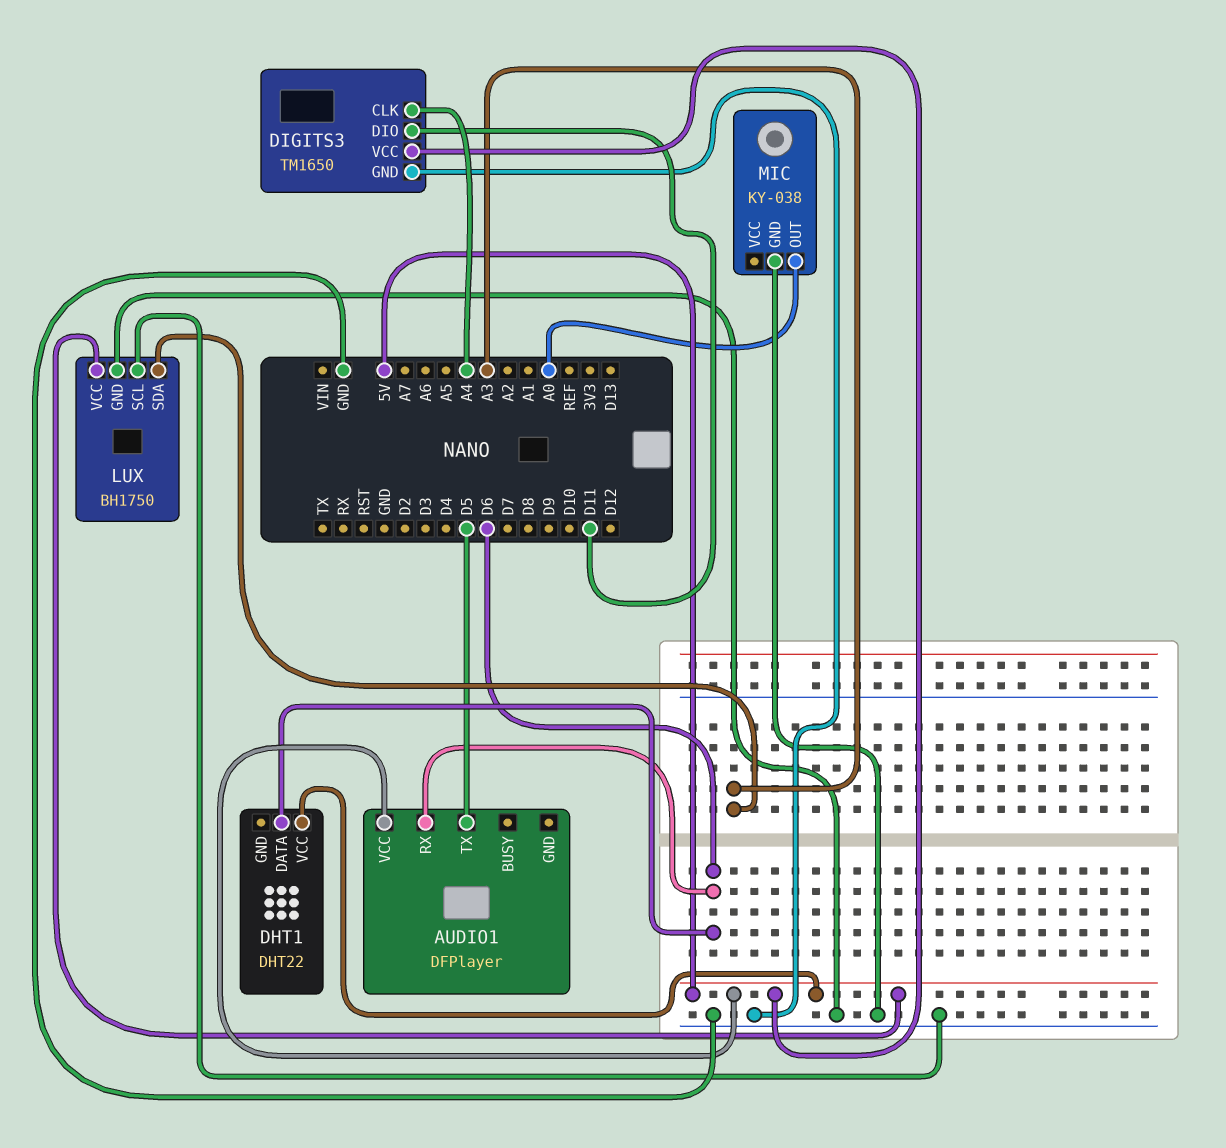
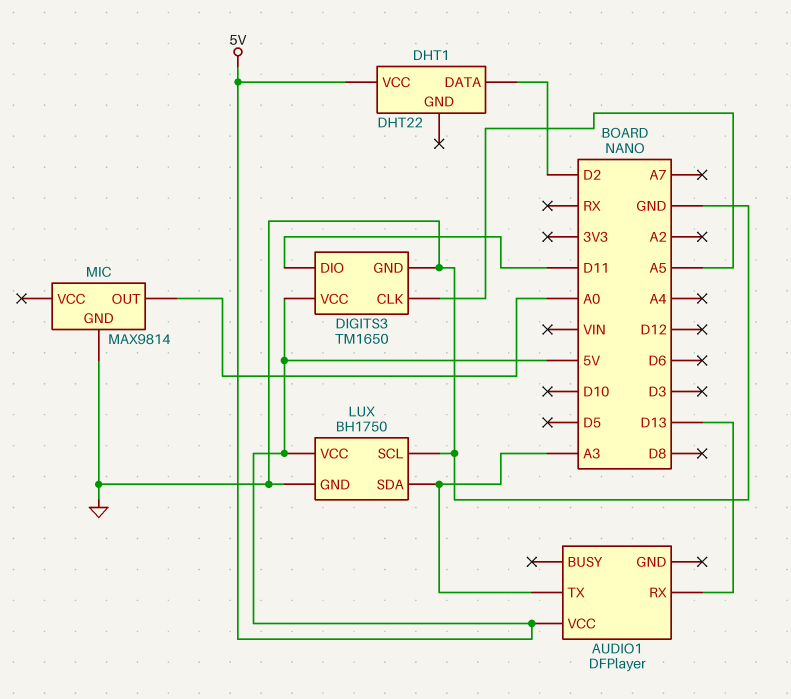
AUDIO1 pin RX: D6 -> D13
AUDIO1 pin TX: D5 -> A3
DHT1 pin DATA: D6 -> D2
DIGITS3 pin CLK: A4 -> A5
MIC: KY-038 -> MAX9814

